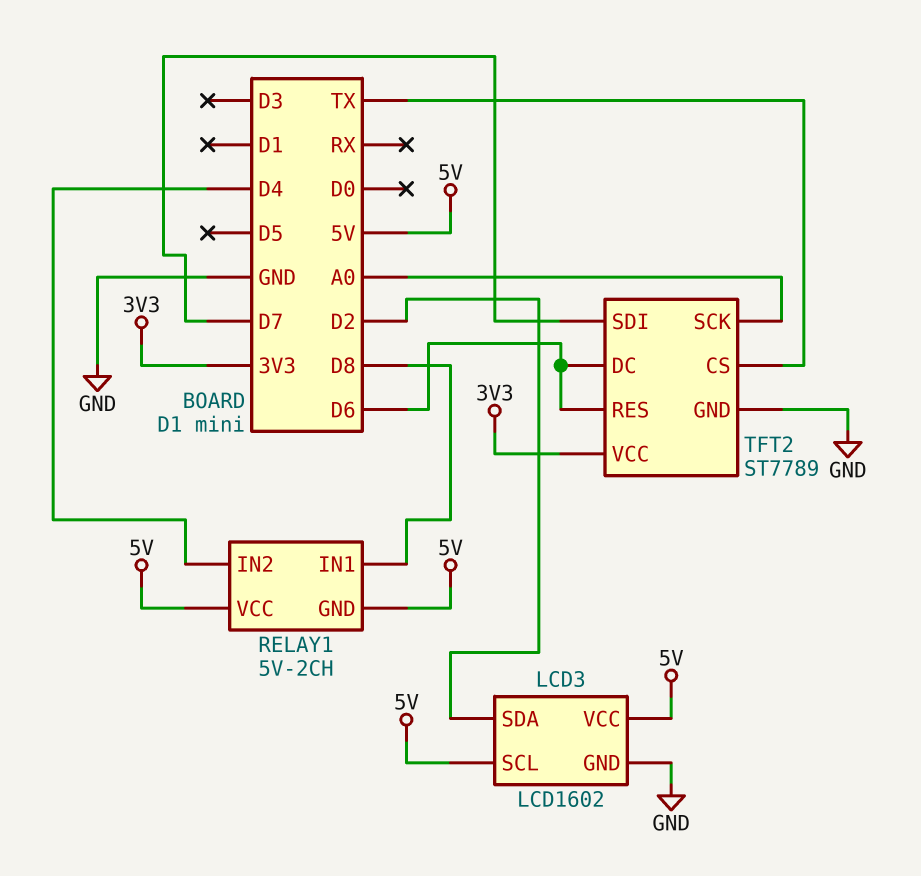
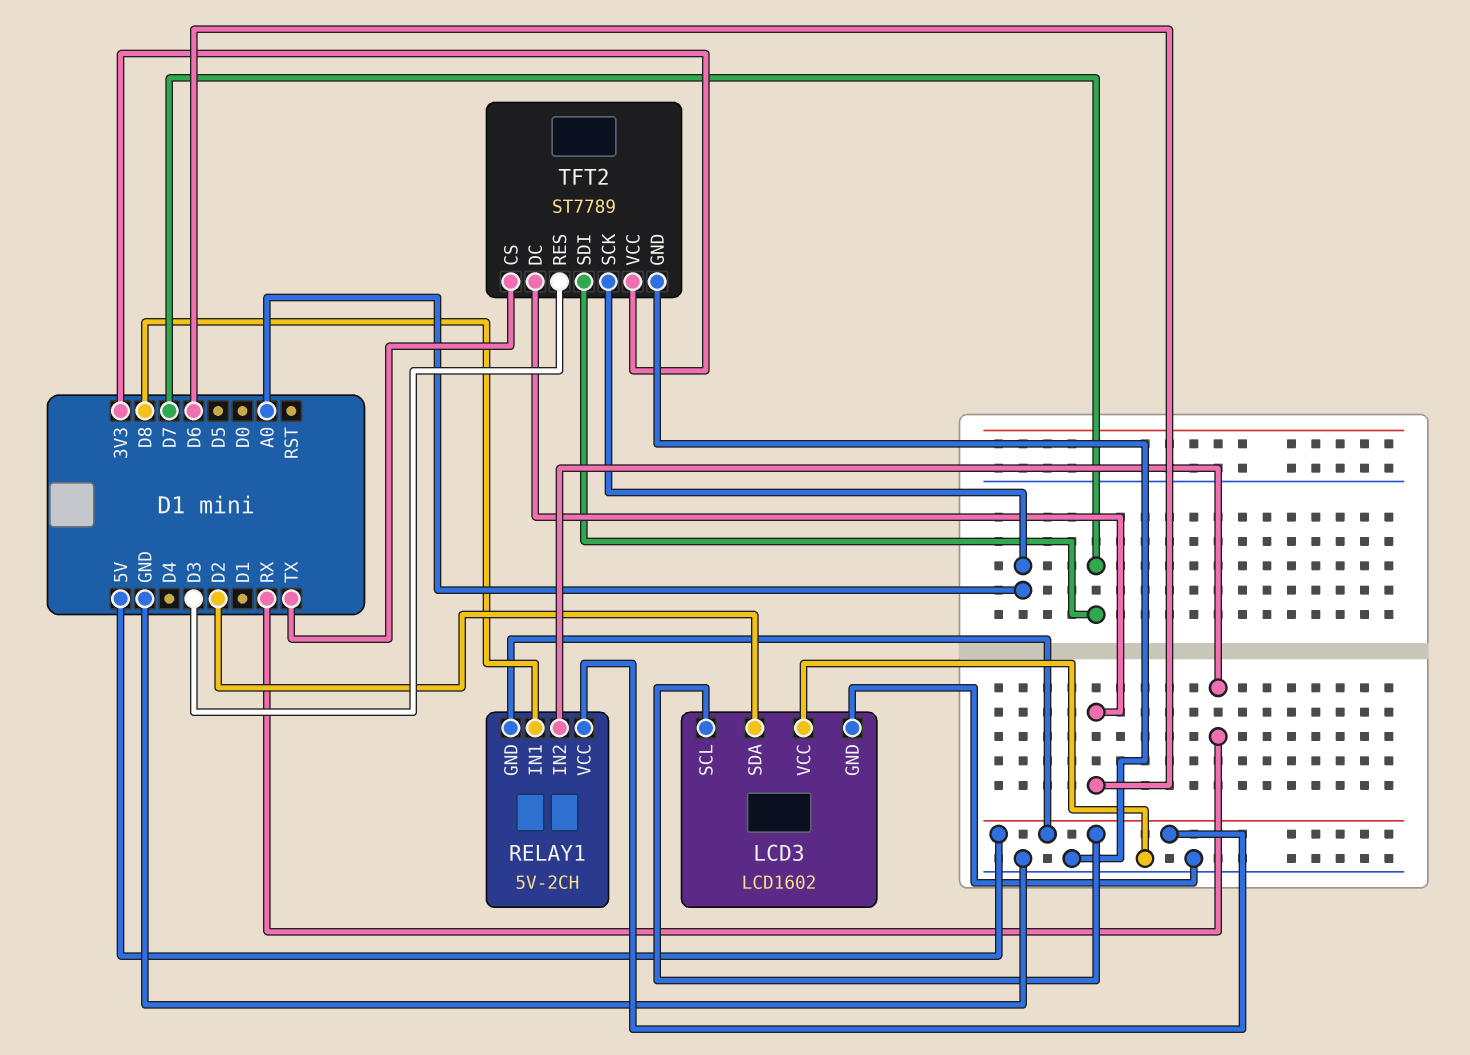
LCD3 pin VCC: 5V -> GND
RELAY1 pin IN2: D4 -> RX
TFT2 pin RES: D6 -> D3

